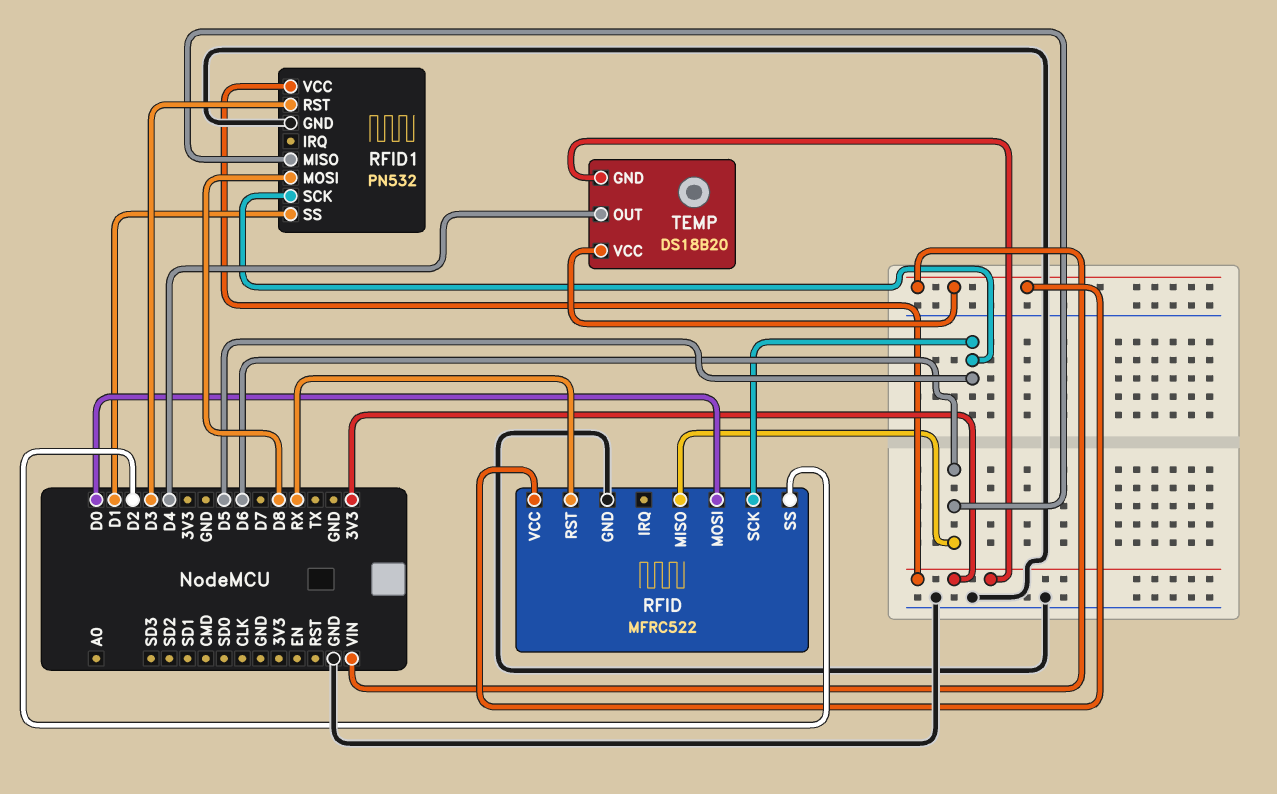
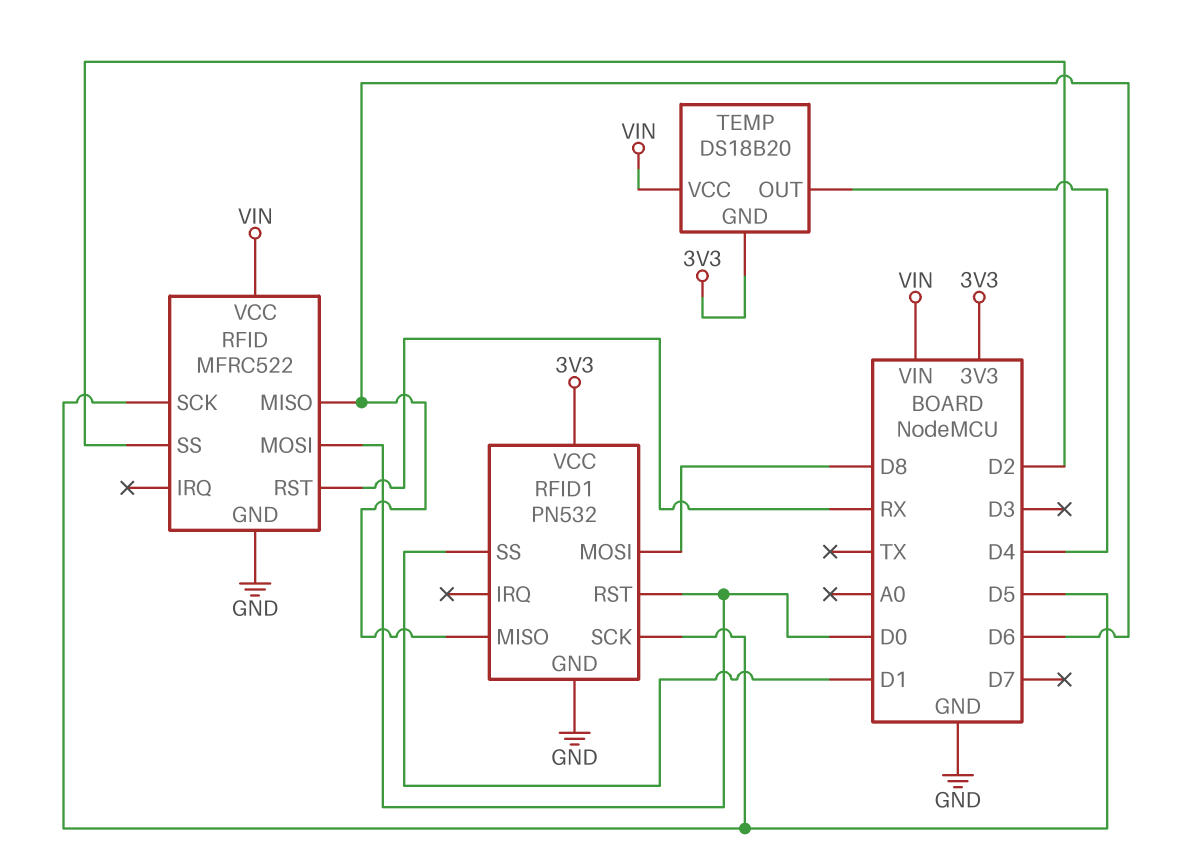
RFID1 pin RST: D3 -> D0

